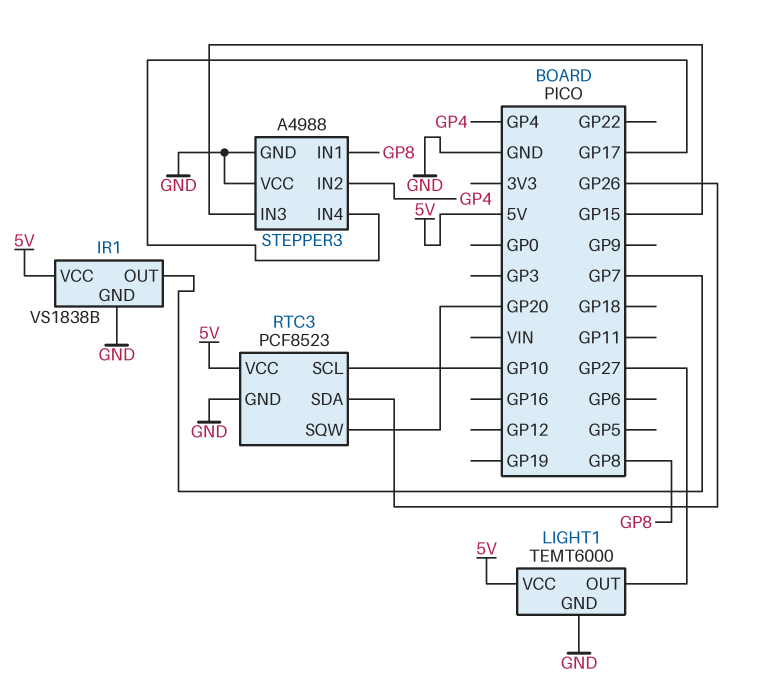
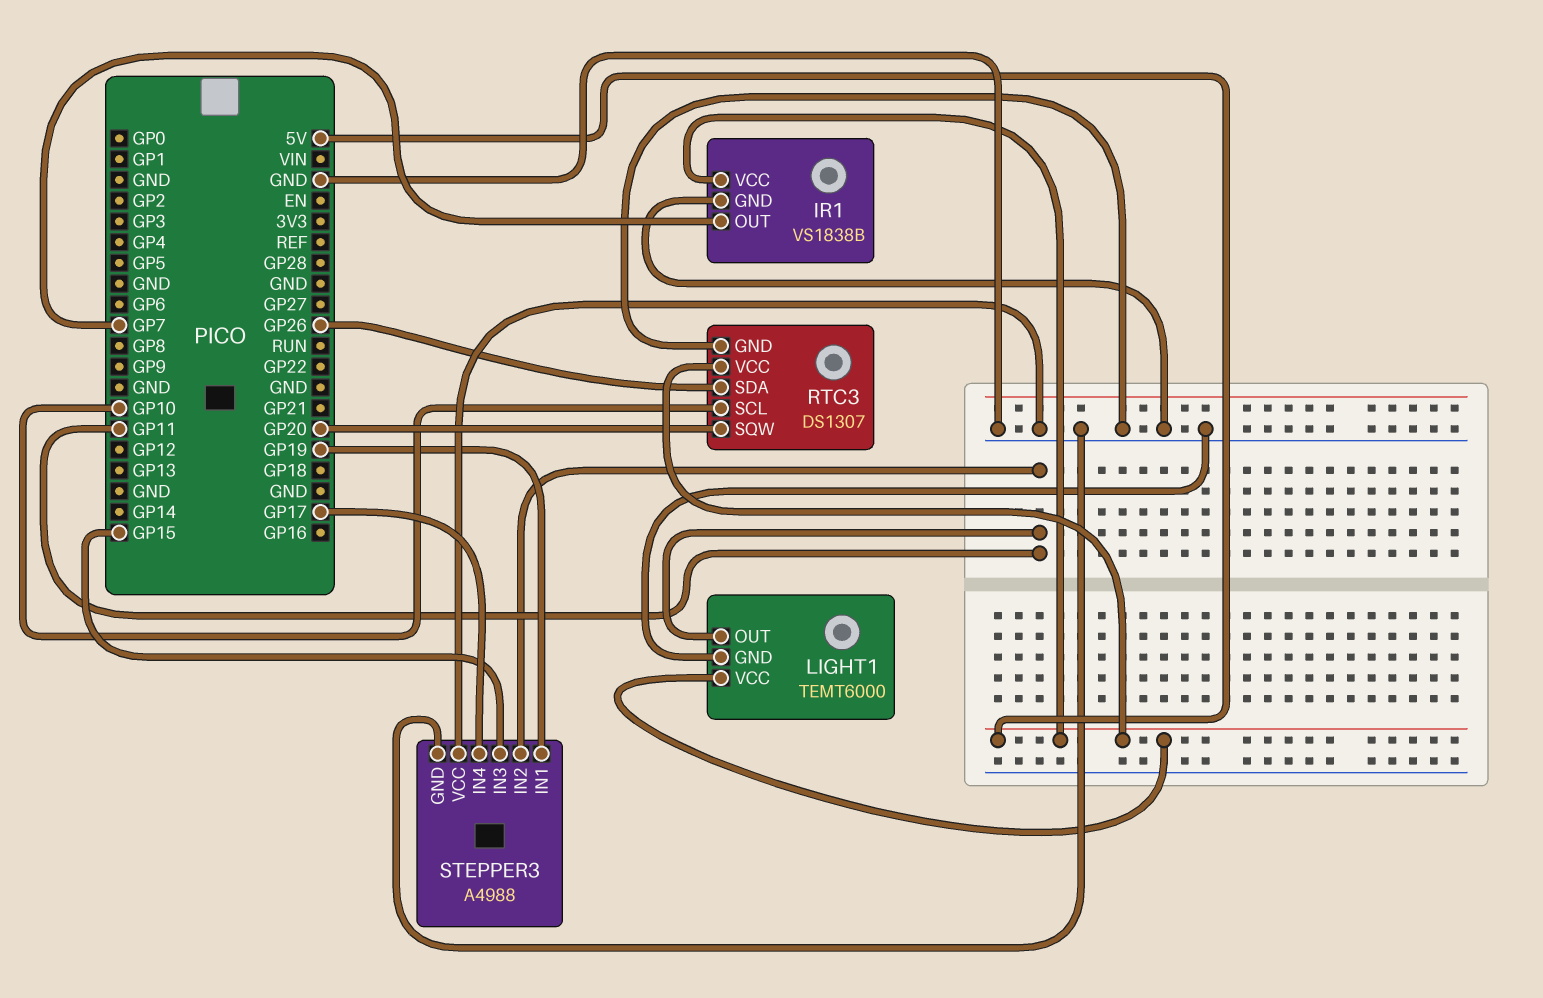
LIGHT1 pin OUT: GP27 -> GP11
RTC3: PCF8523 -> DS1307
STEPPER3 pin IN1: GP8 -> GP19
STEPPER3 pin IN2: GP4 -> GP11

